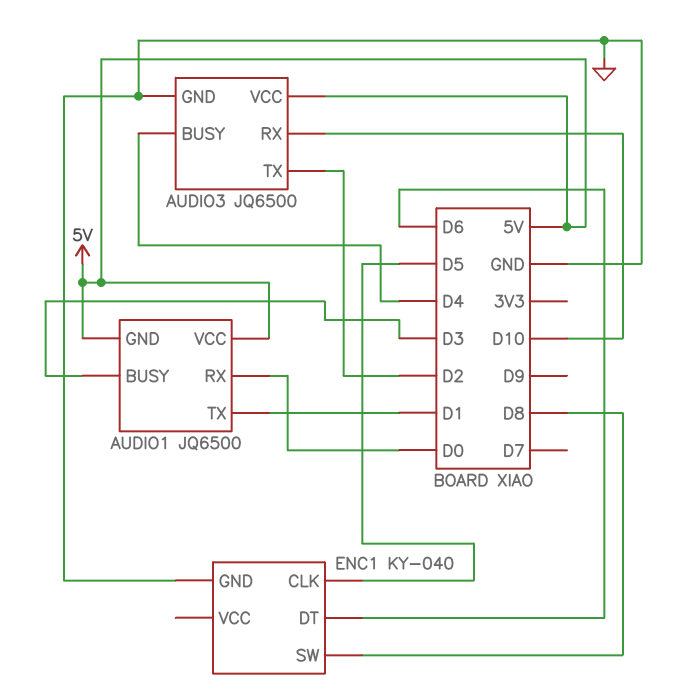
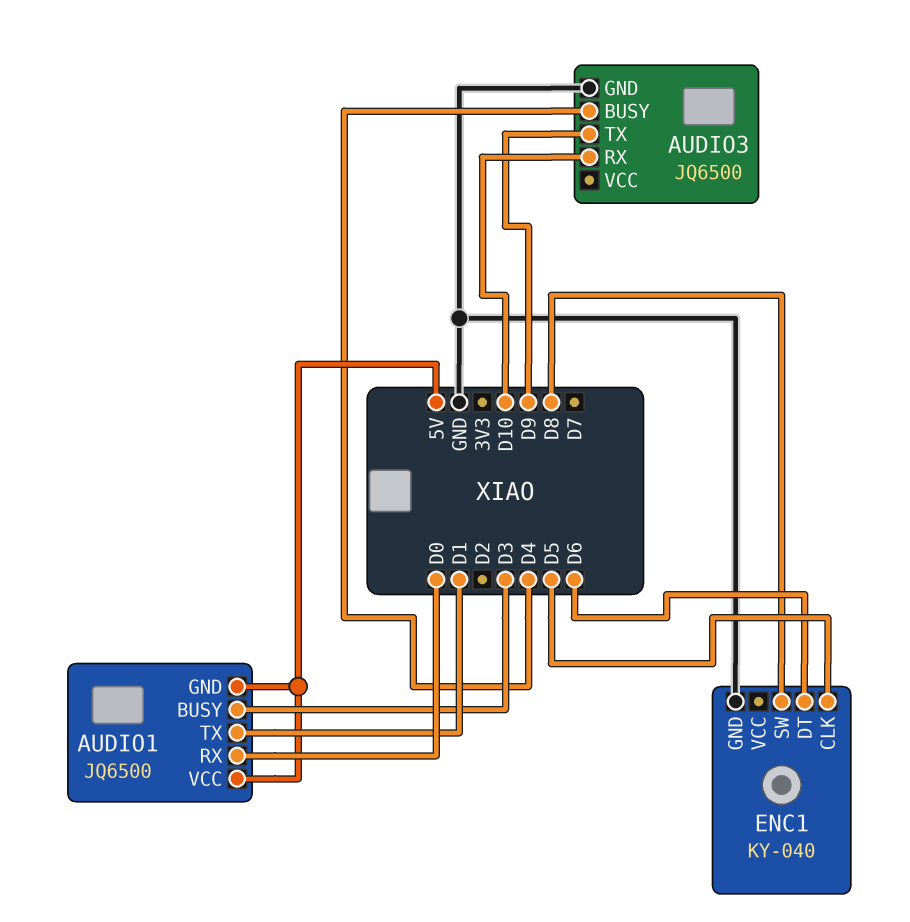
AUDIO3 pin TX: D2 -> D9
AUDIO3 pin VCC: 5V -> none

